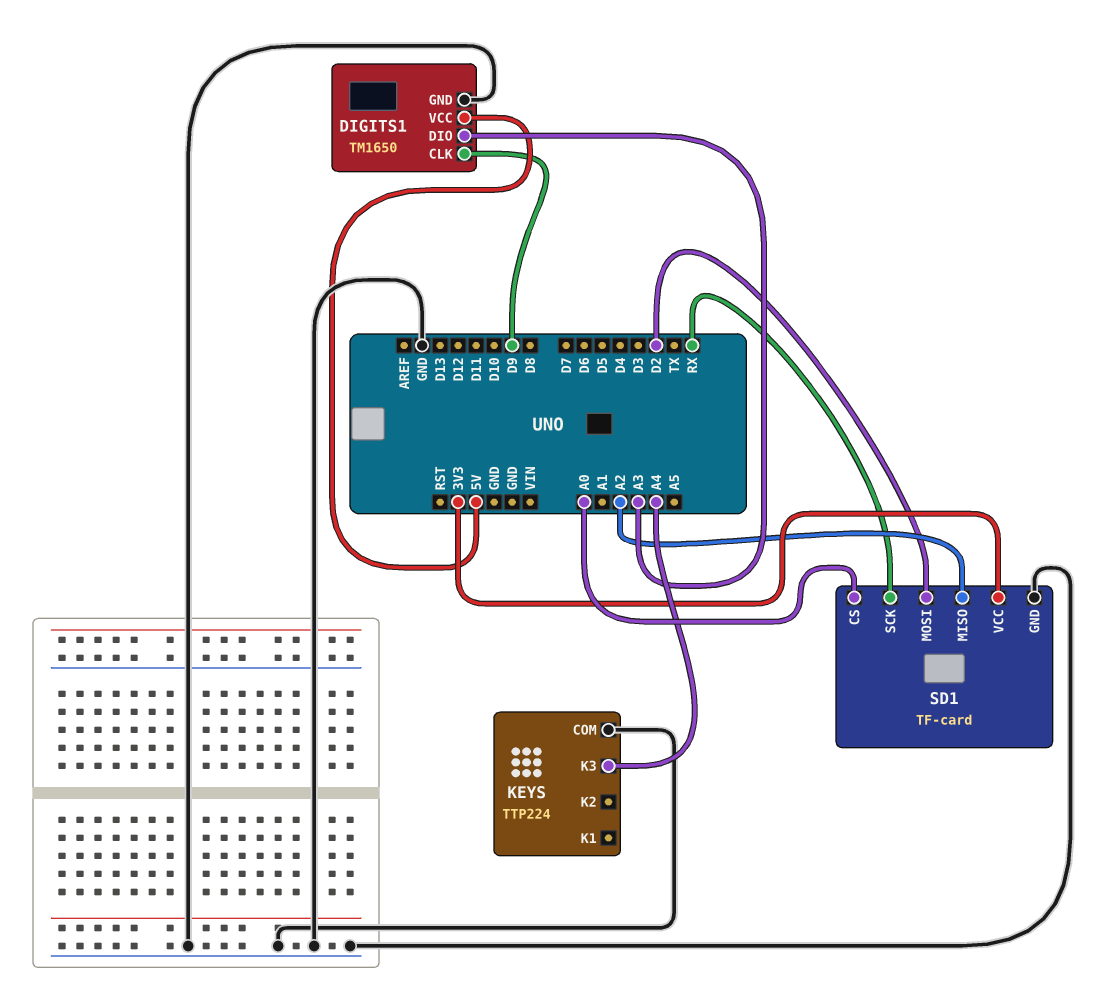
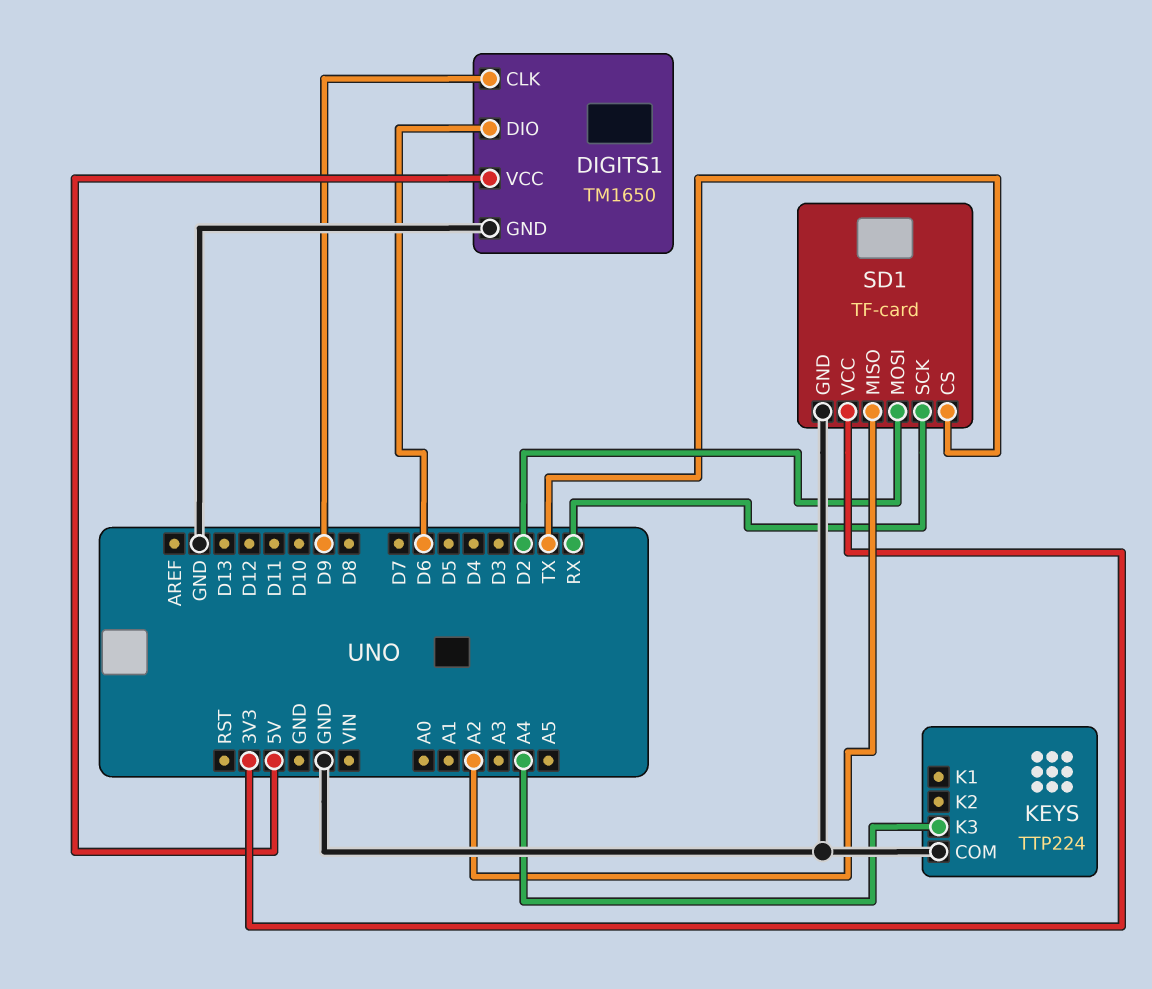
DIGITS1 pin DIO: A3 -> D6
SD1 pin CS: A0 -> TX

